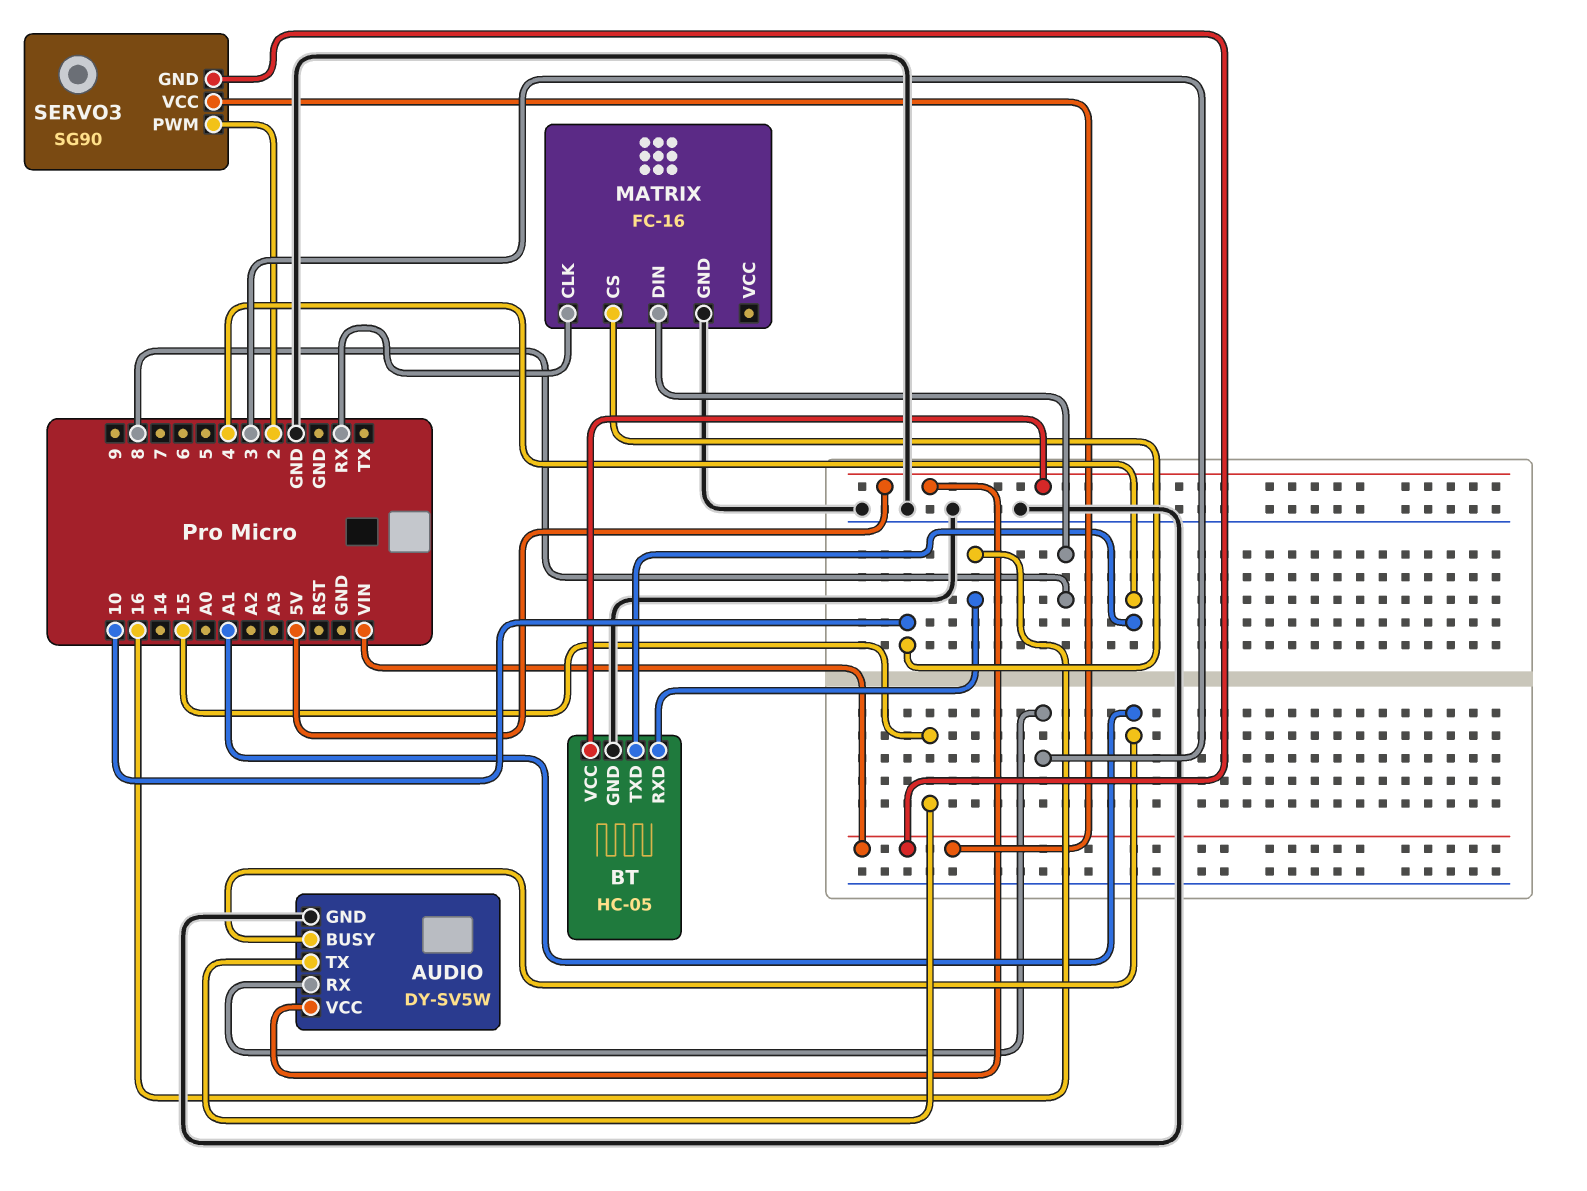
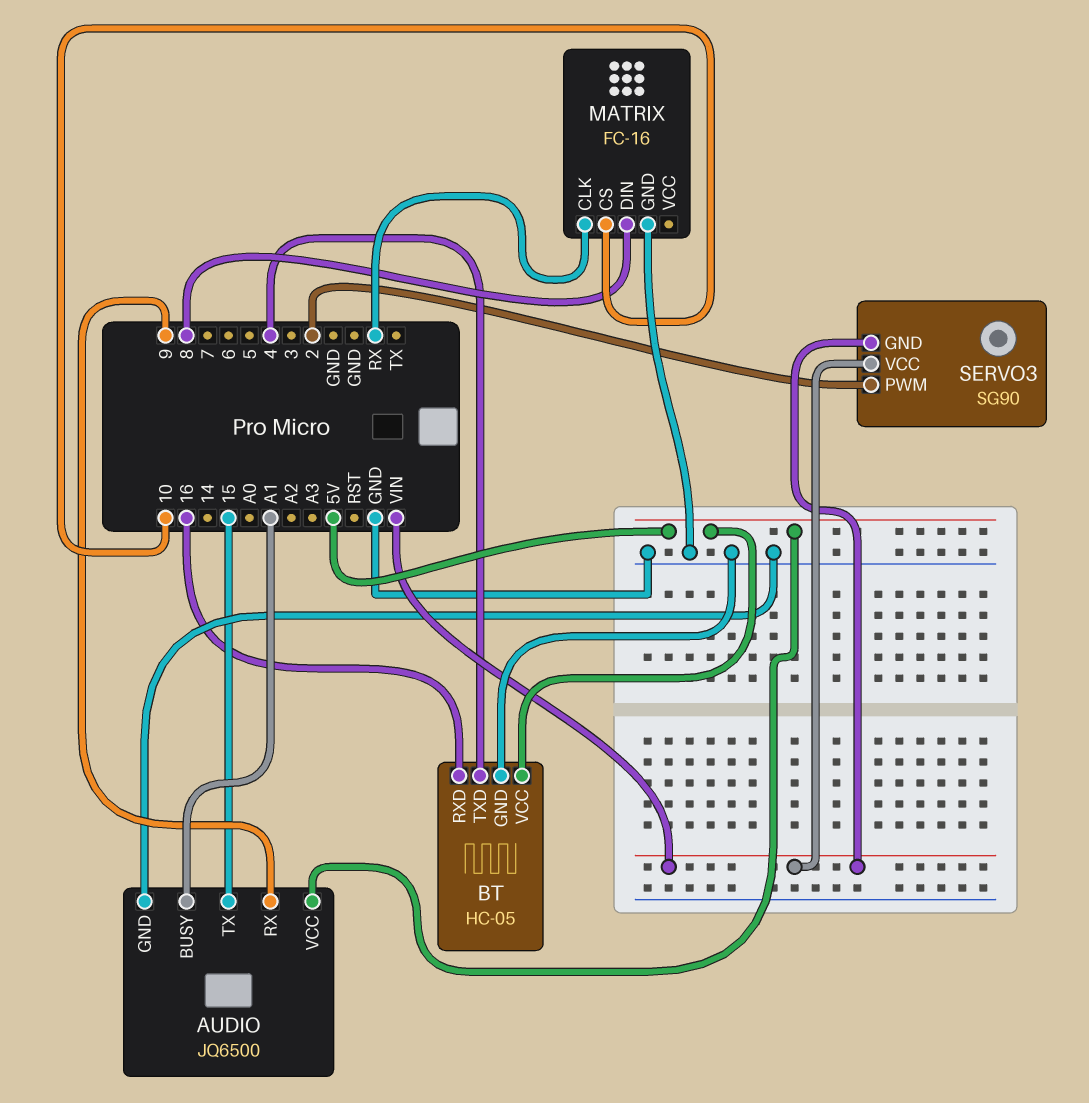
AUDIO: DY-SV5W -> JQ6500
AUDIO pin RX: 3 -> 9

